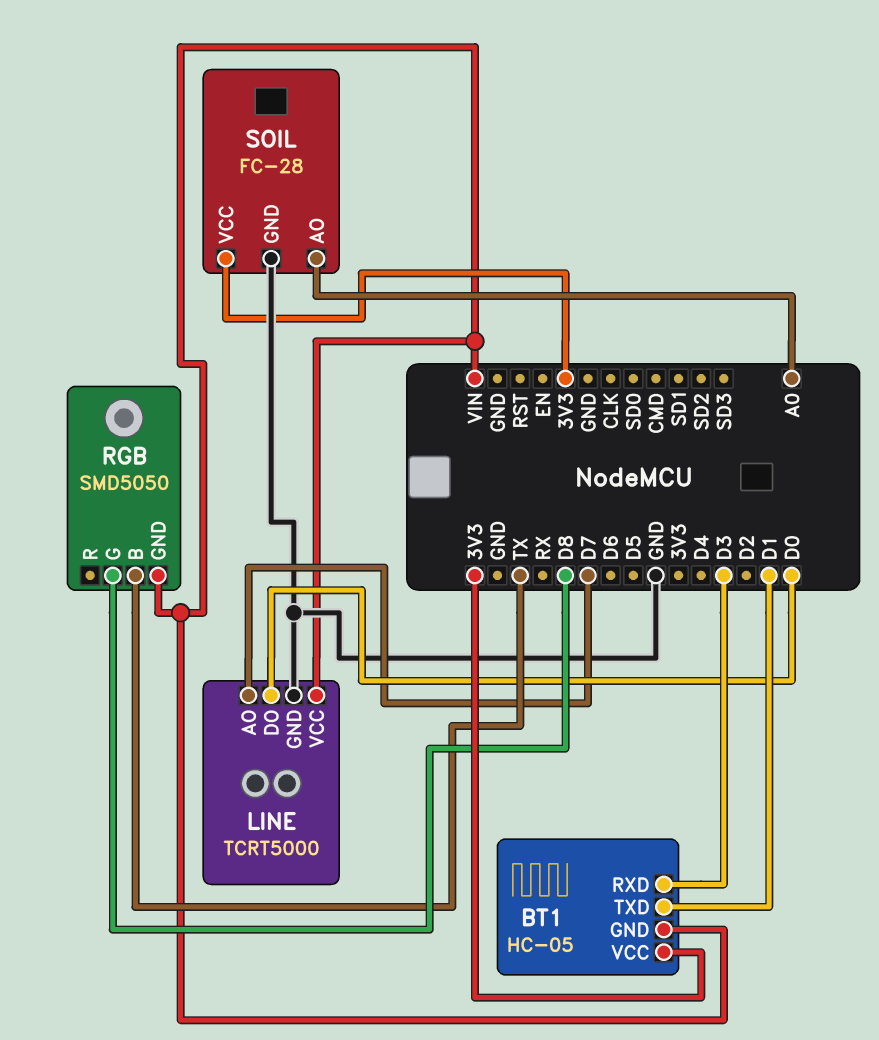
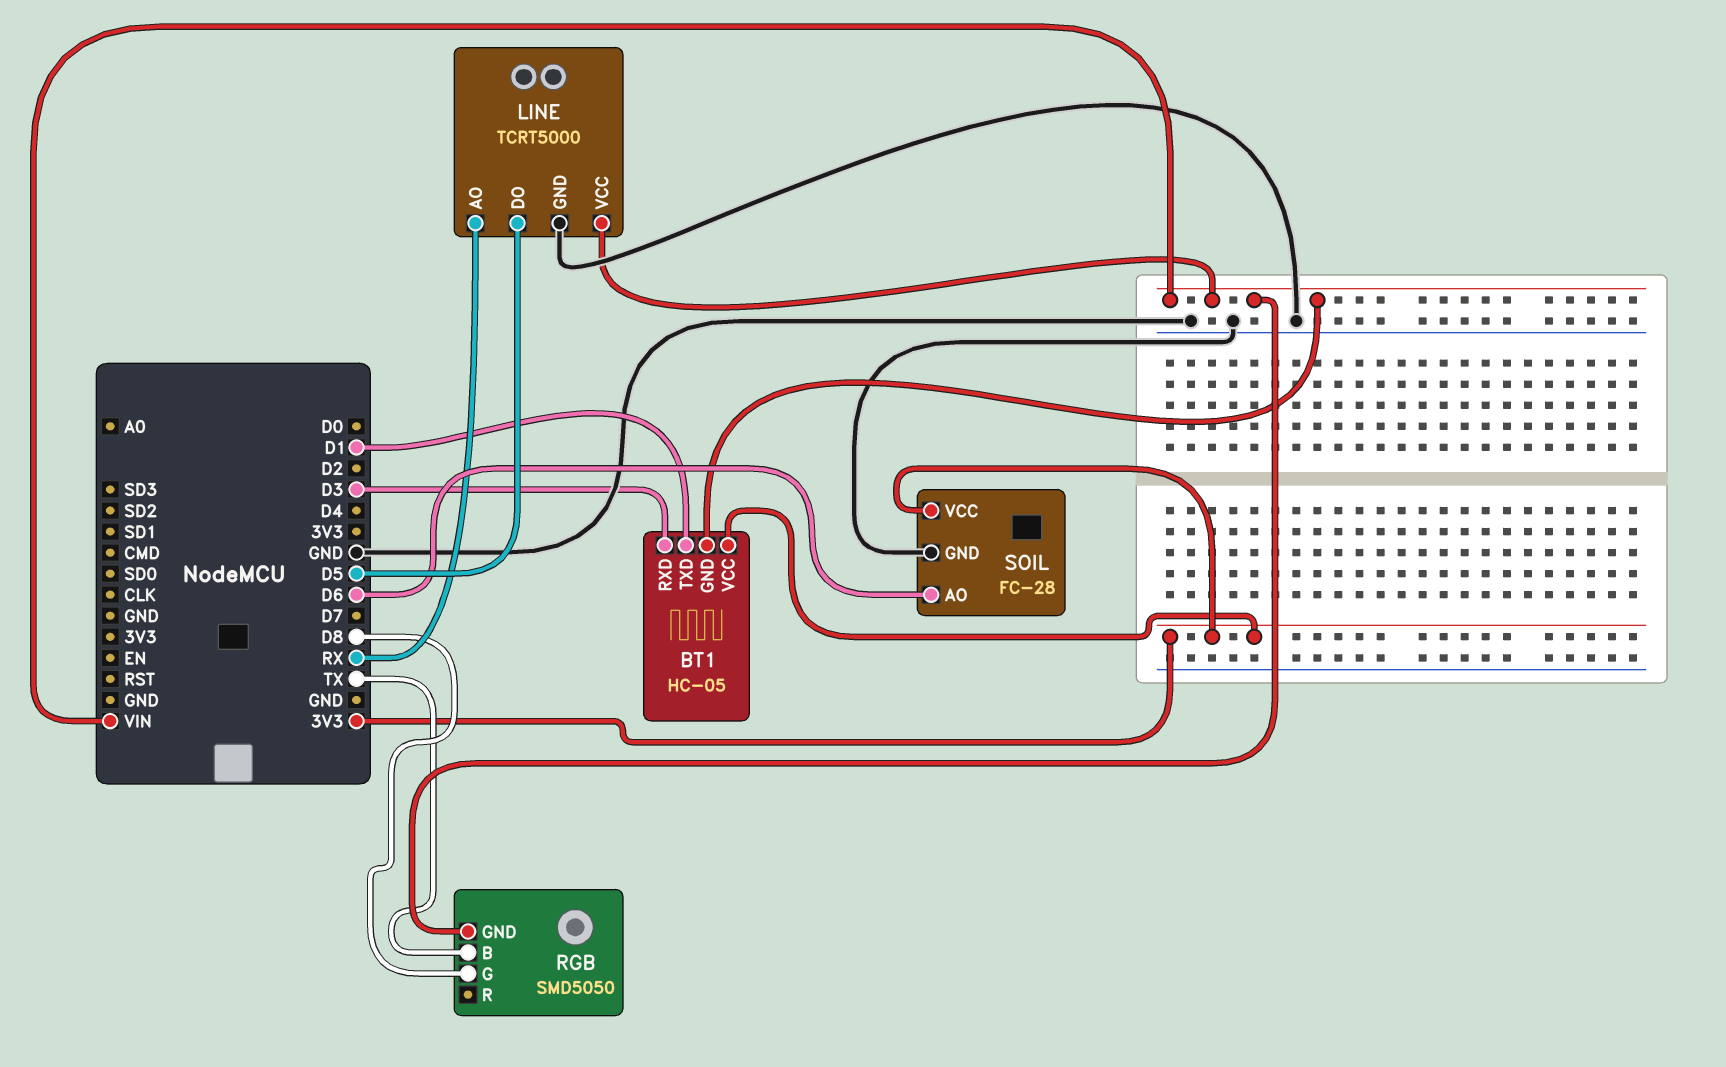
LINE pin AO: D7 -> RX
LINE pin DO: D0 -> D5
SOIL pin AO: A0 -> D6

